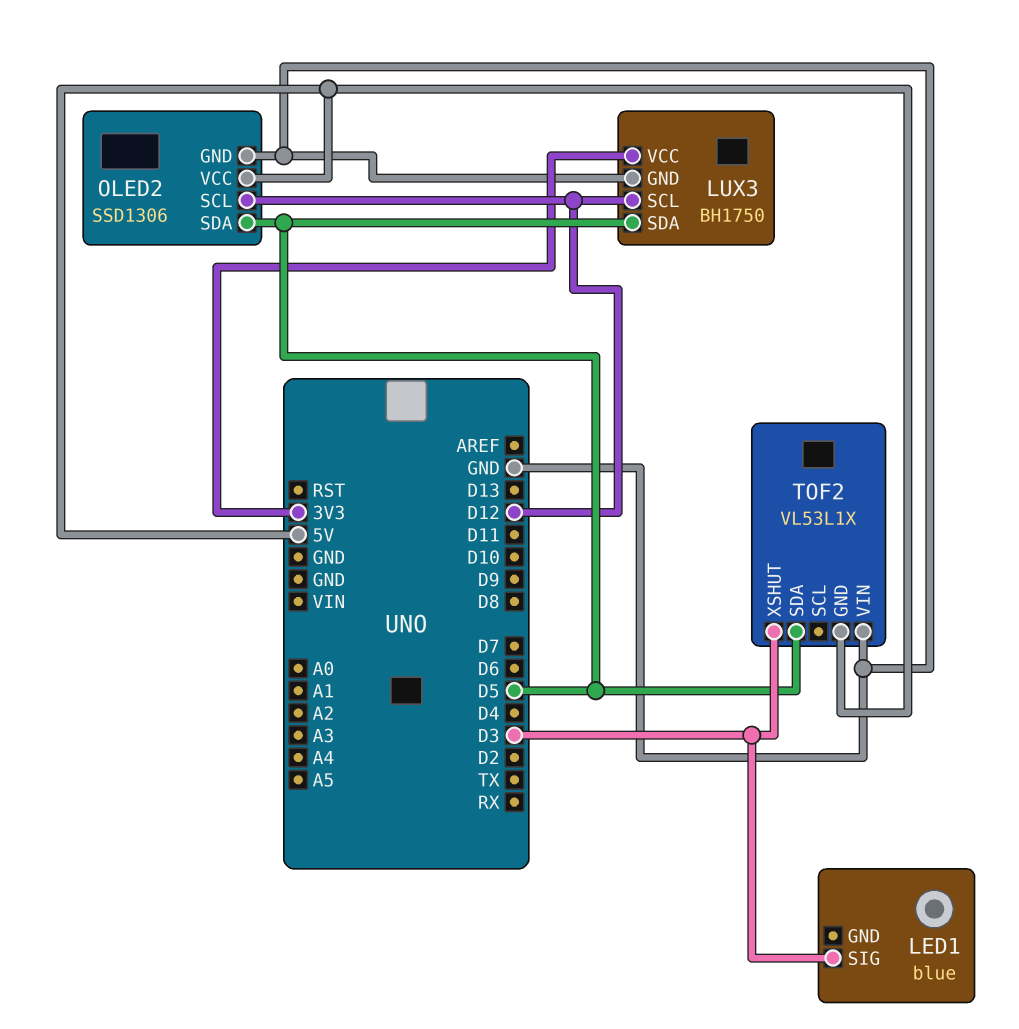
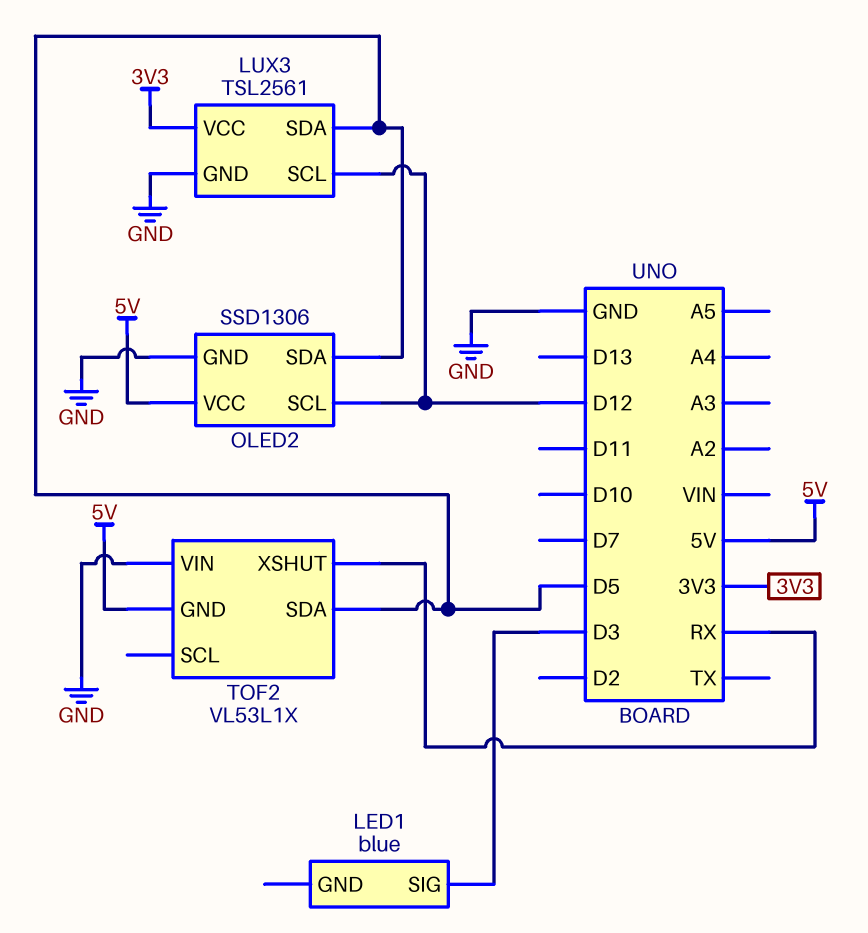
LUX3: BH1750 -> TSL2561
TOF2 pin XSHUT: D3 -> RX

